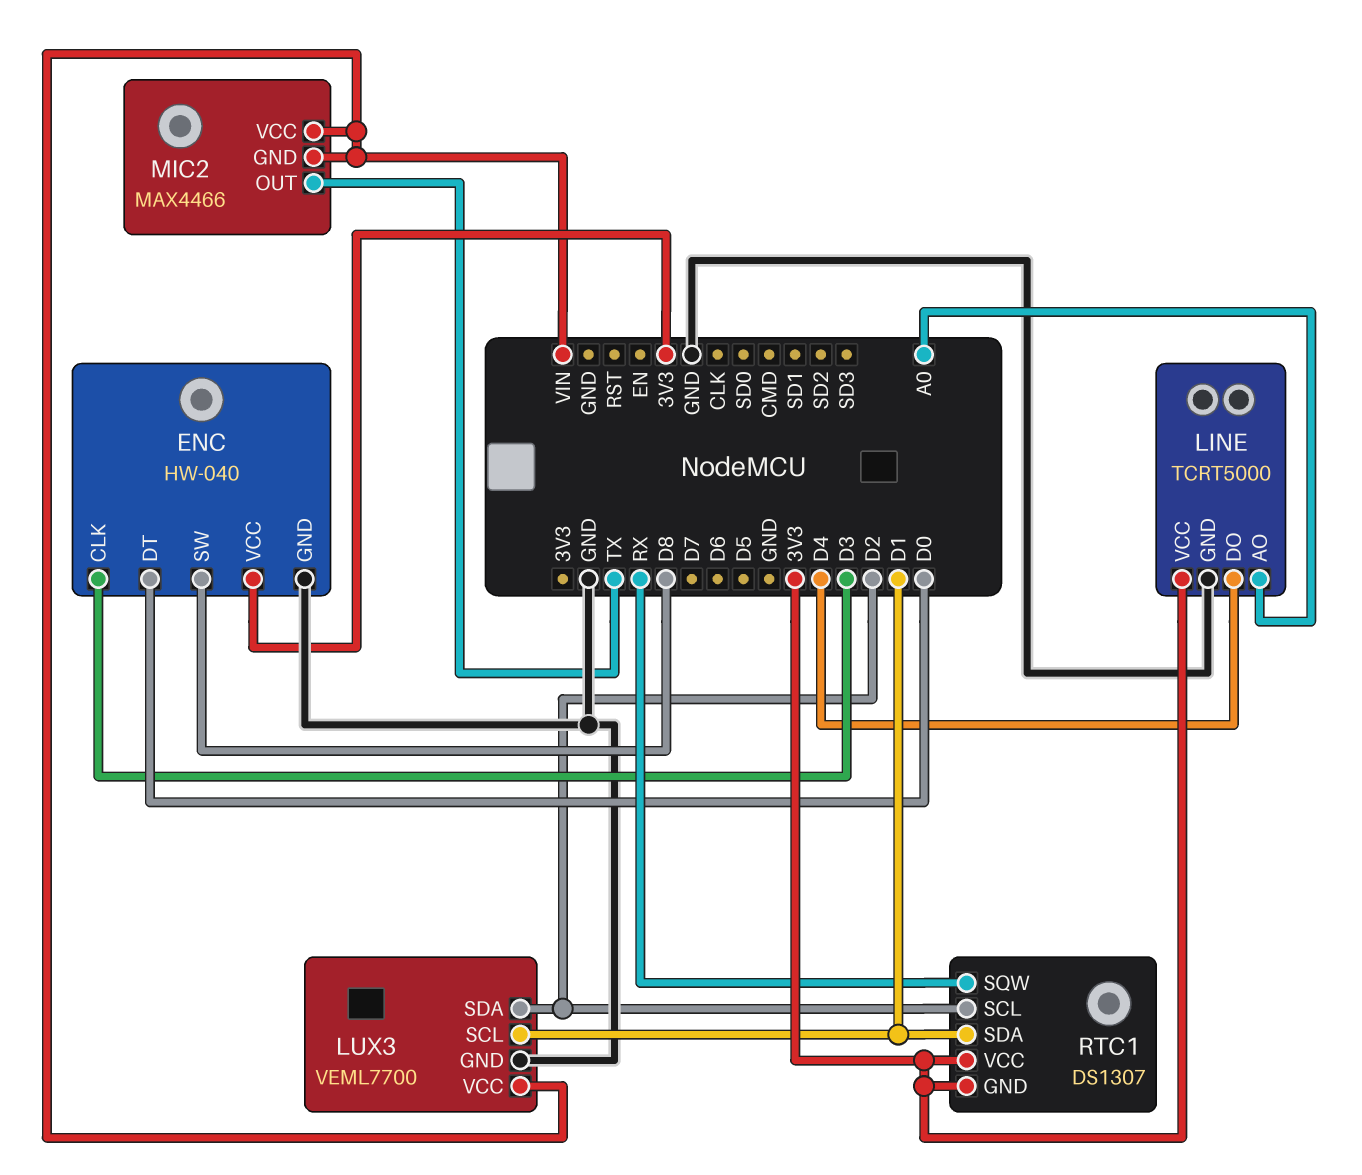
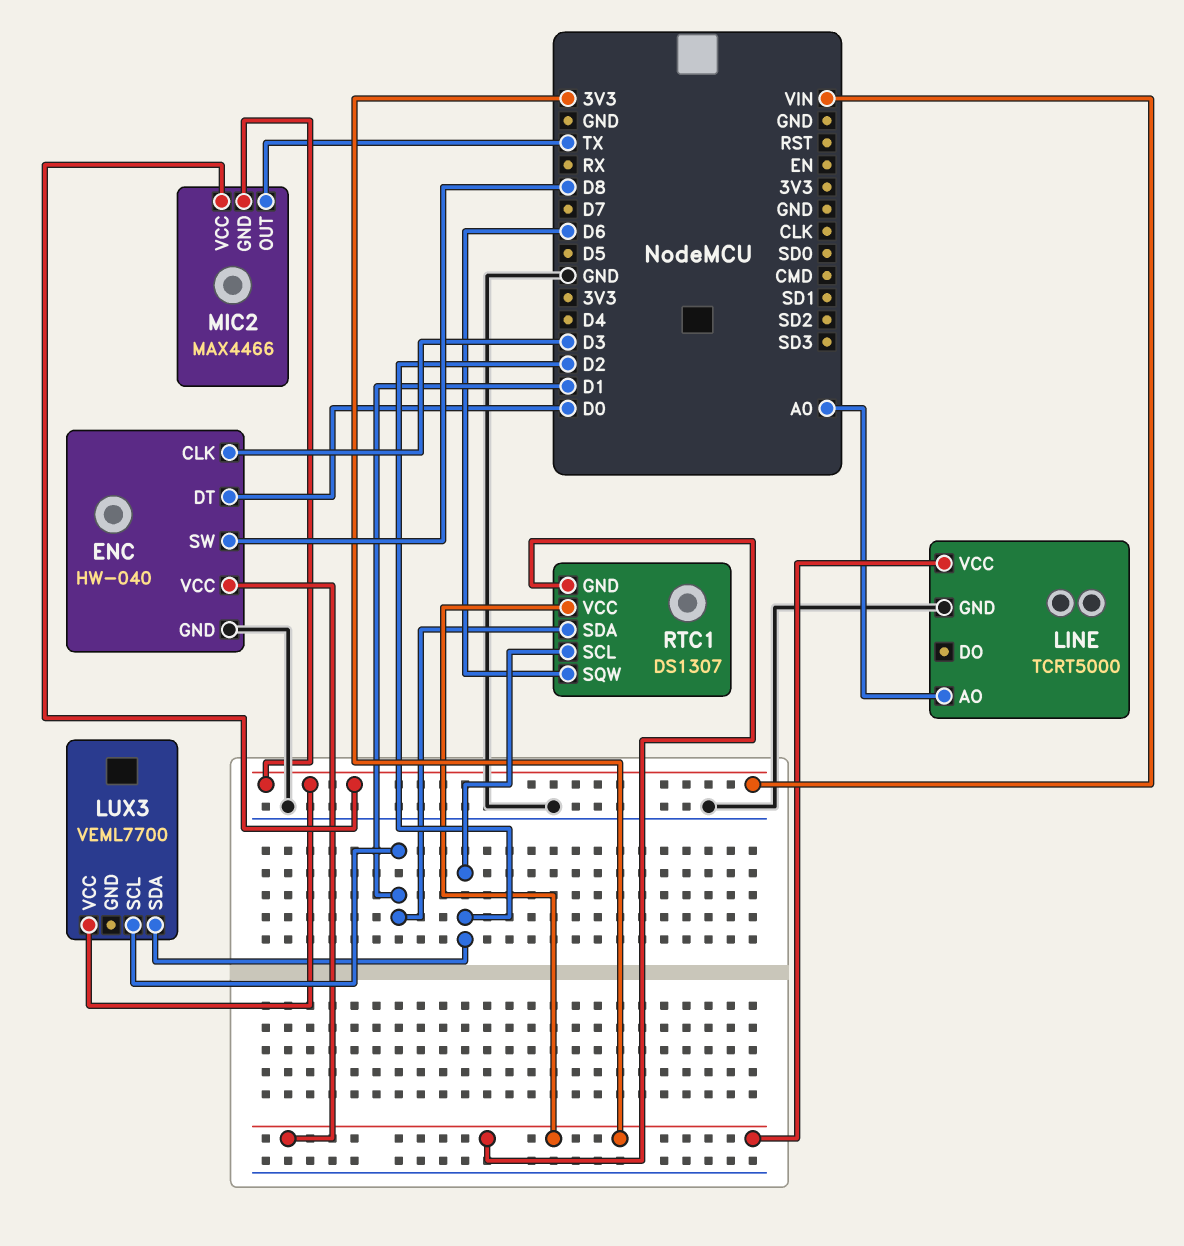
LINE pin DO: D4 -> none
LUX3 pin GND: GND -> none
RTC1 pin SQW: RX -> D6

